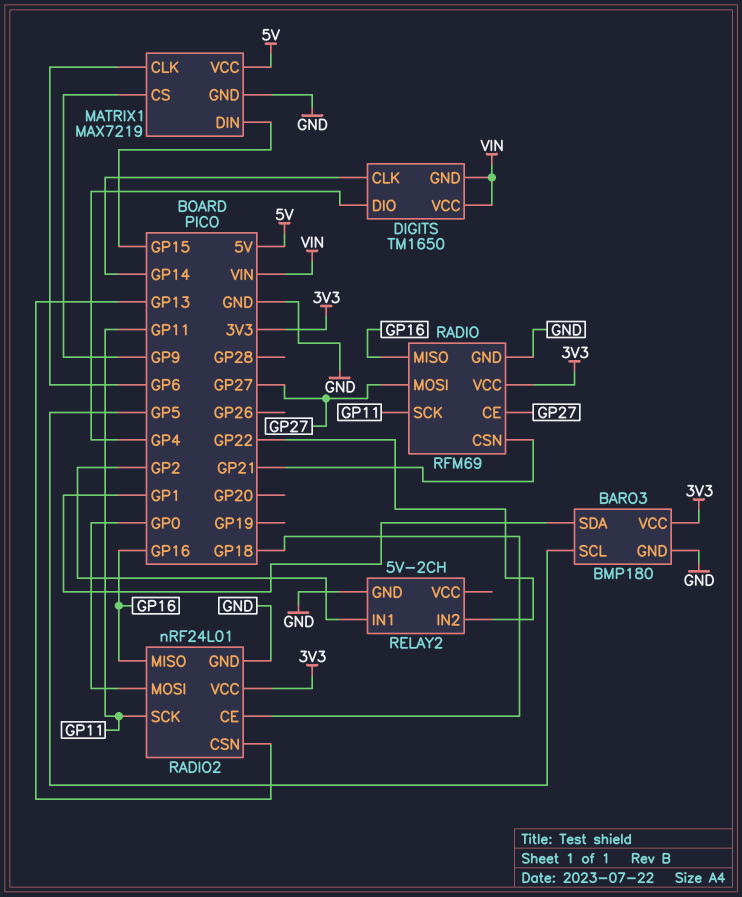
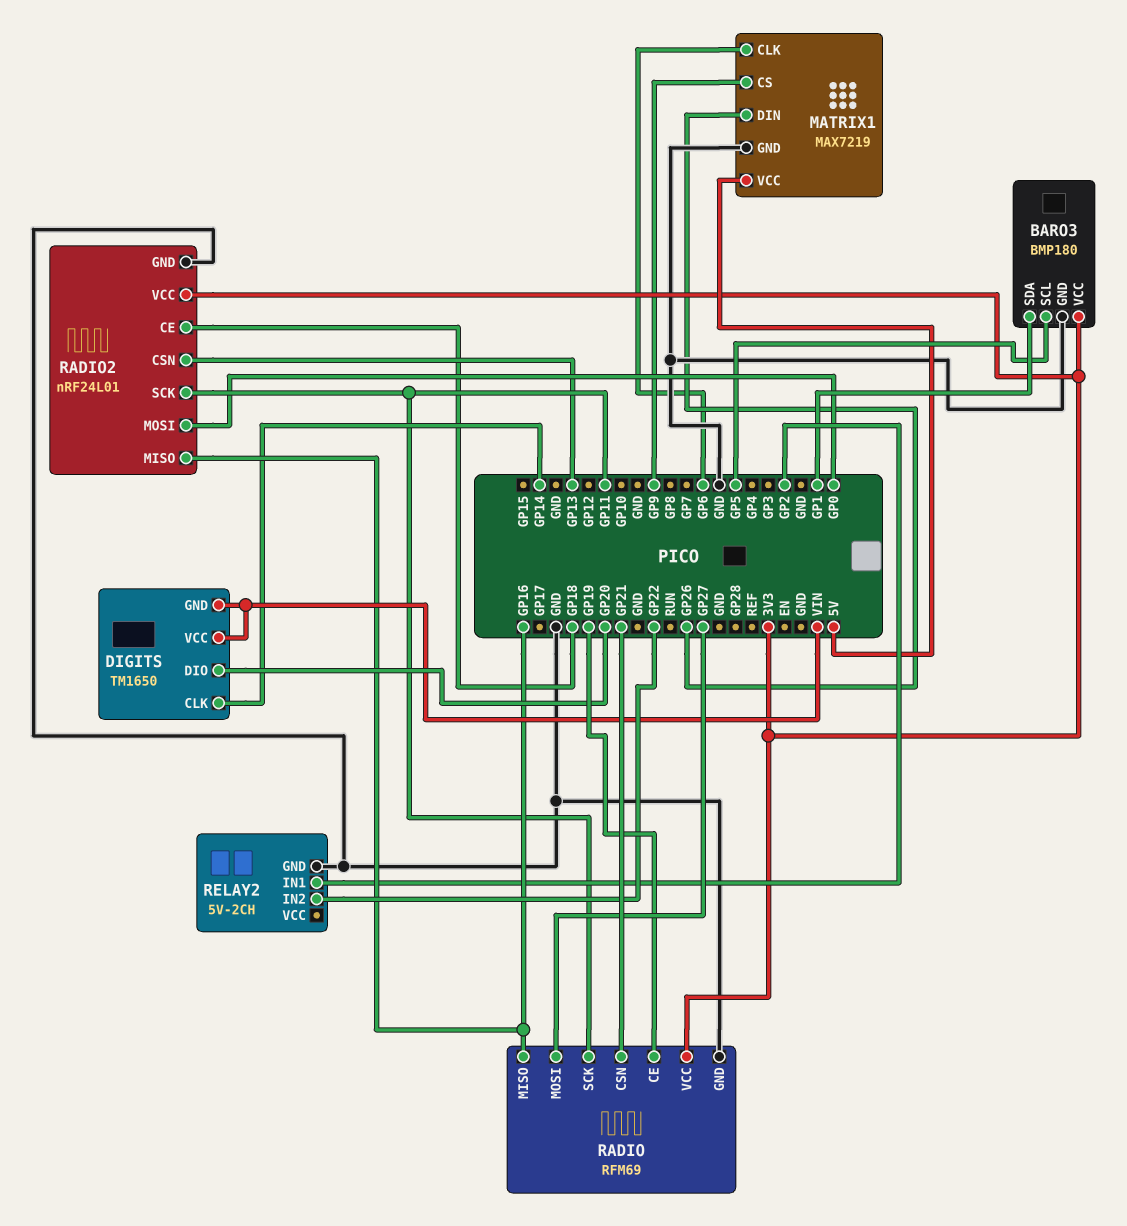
DIGITS pin DIO: GP4 -> GP20
MATRIX1 pin DIN: GP15 -> GP26
RADIO pin CE: GP27 -> GP19

